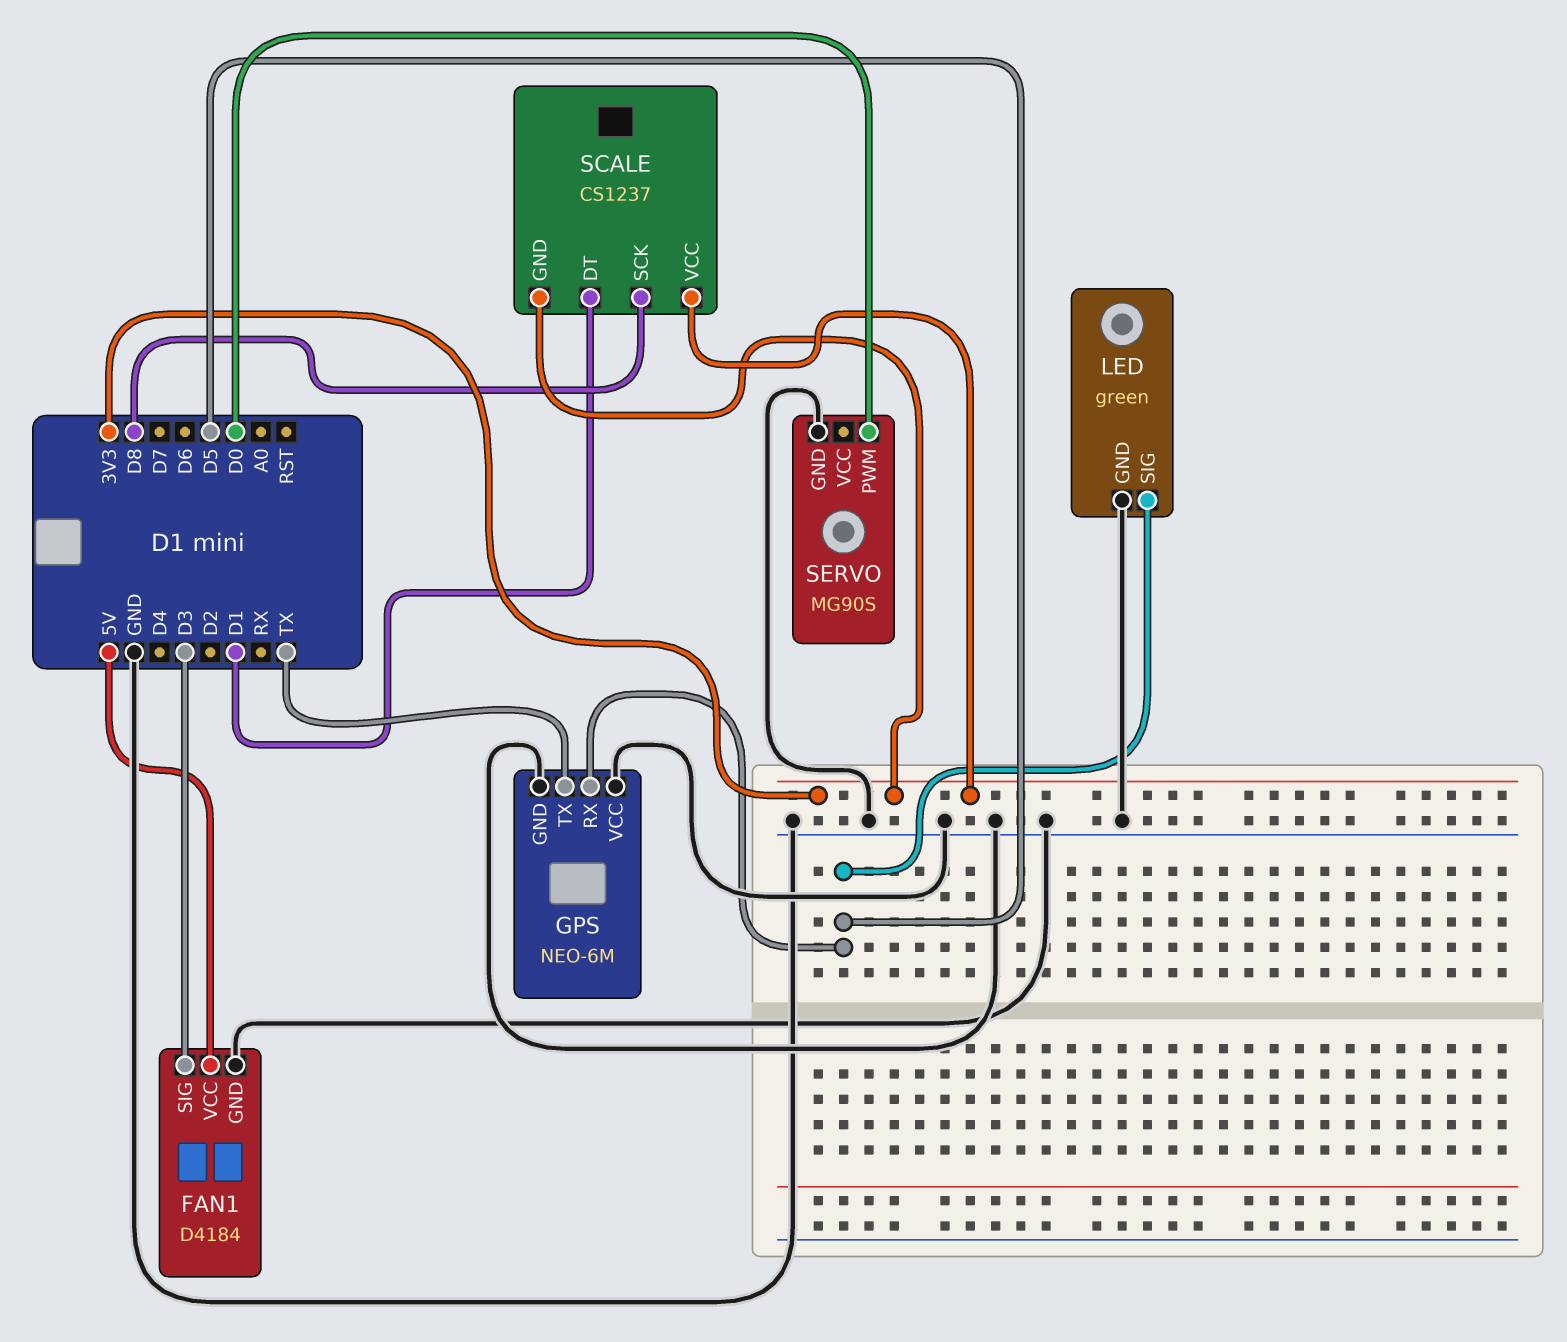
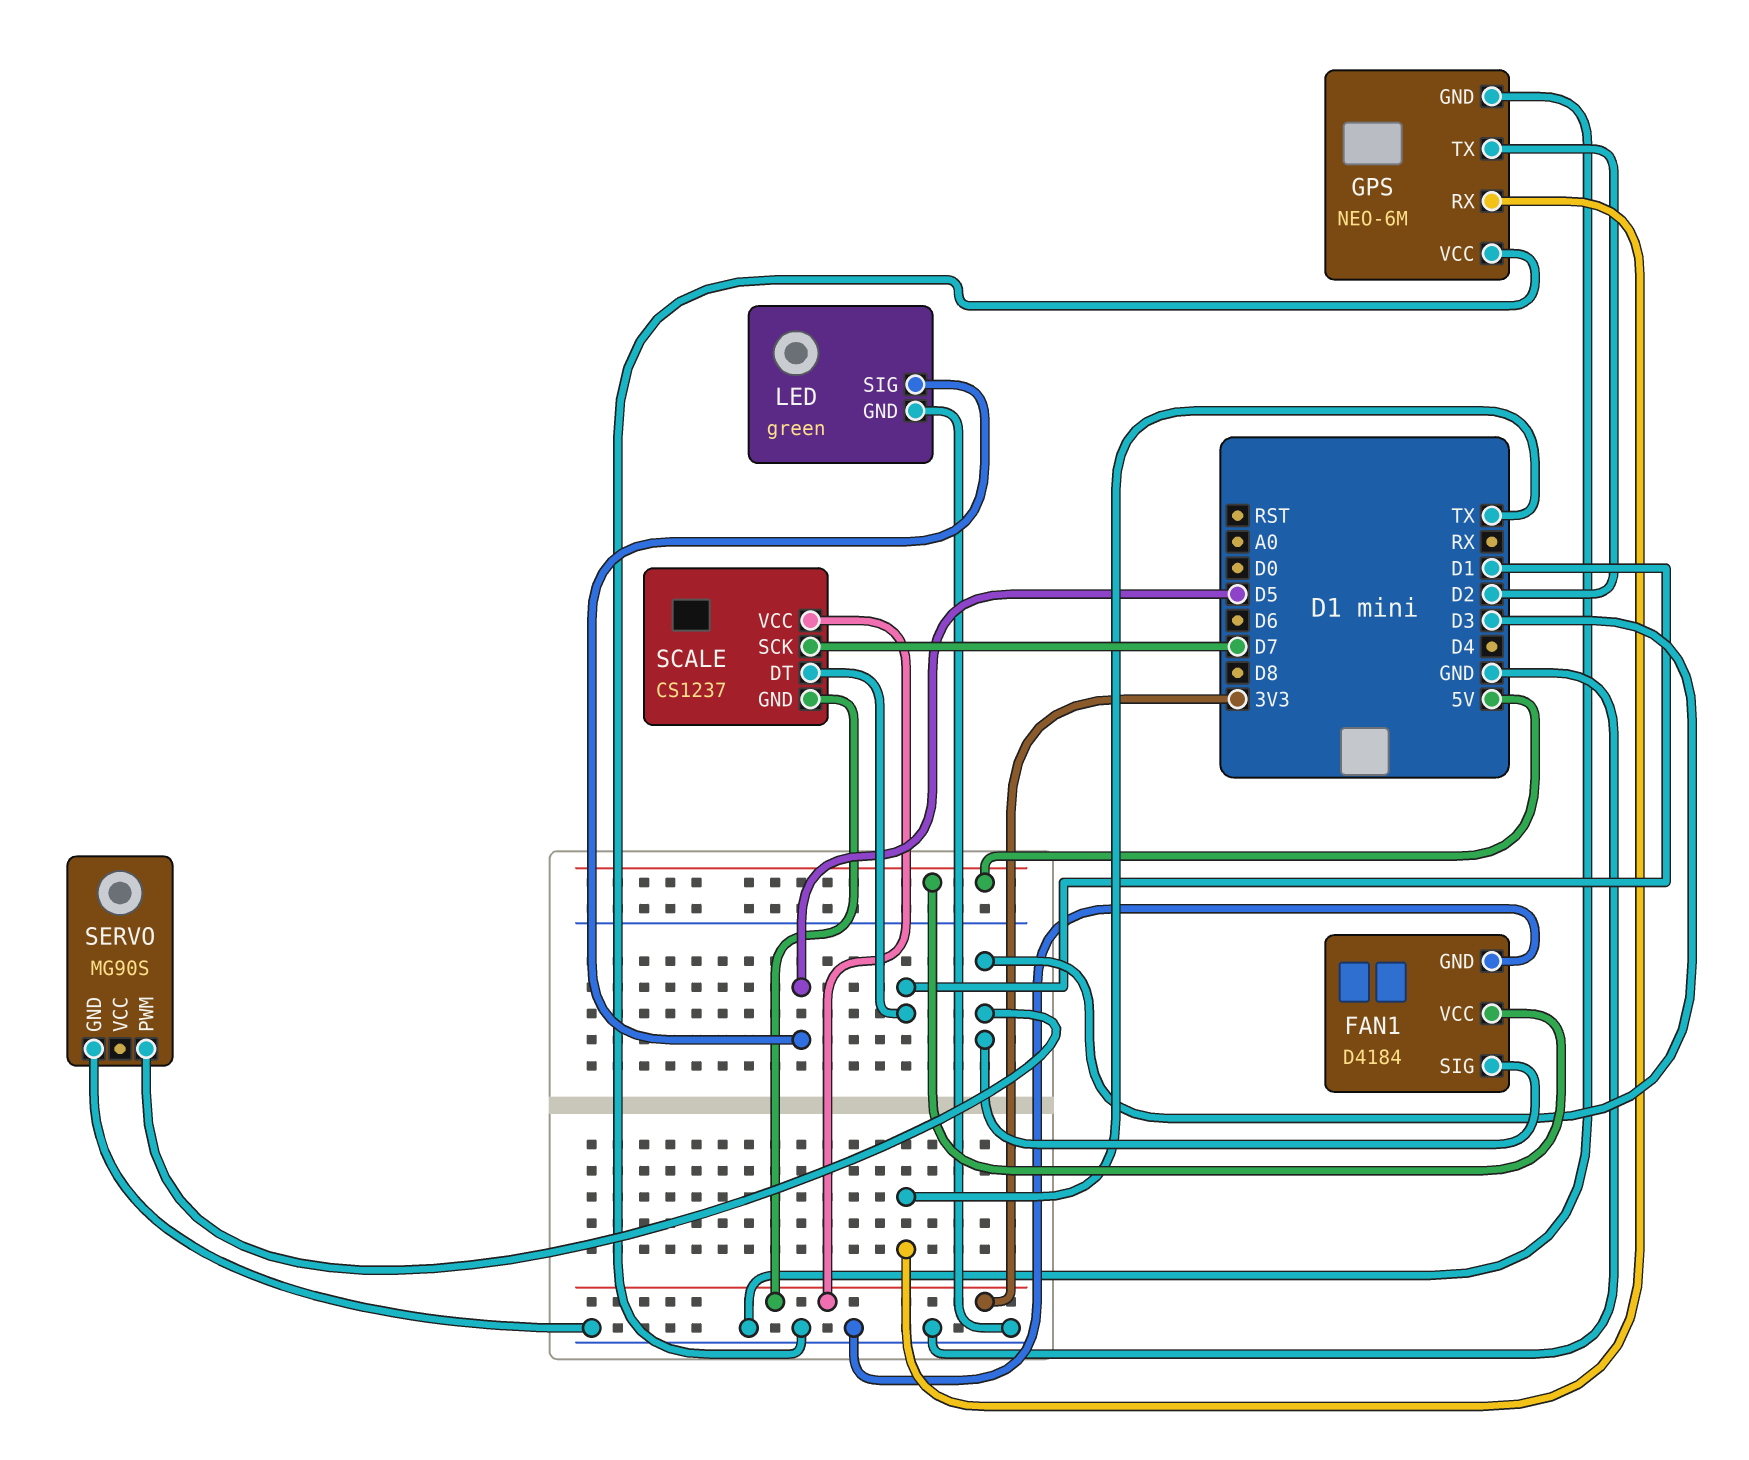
GPS pin RX: D5 -> TX
GPS pin TX: TX -> D2
SCALE pin SCK: D8 -> D7
SERVO pin PWM: D0 -> D3

